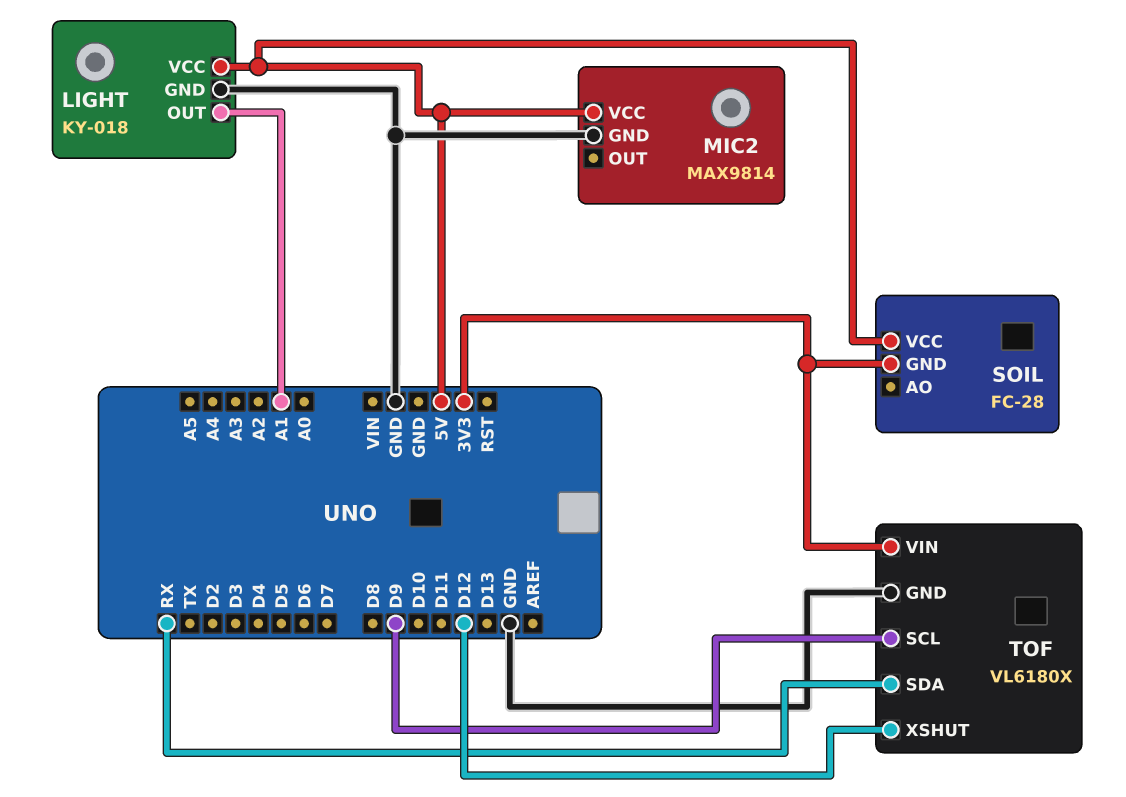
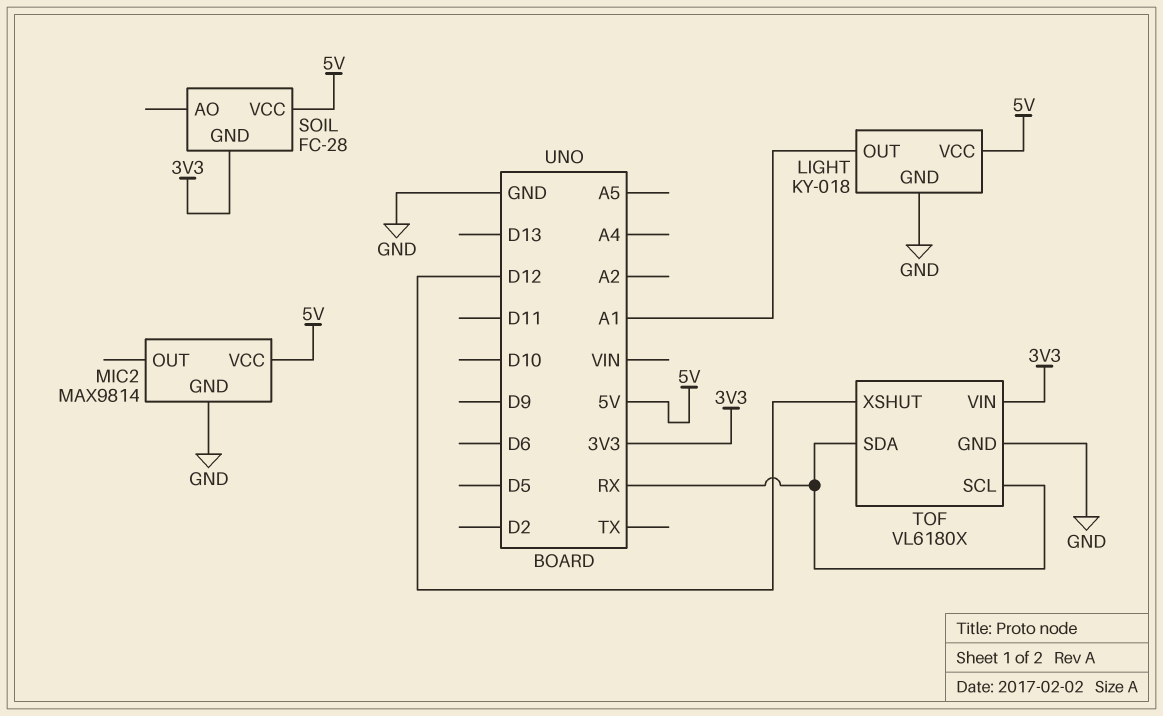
TOF pin SCL: D9 -> RX

